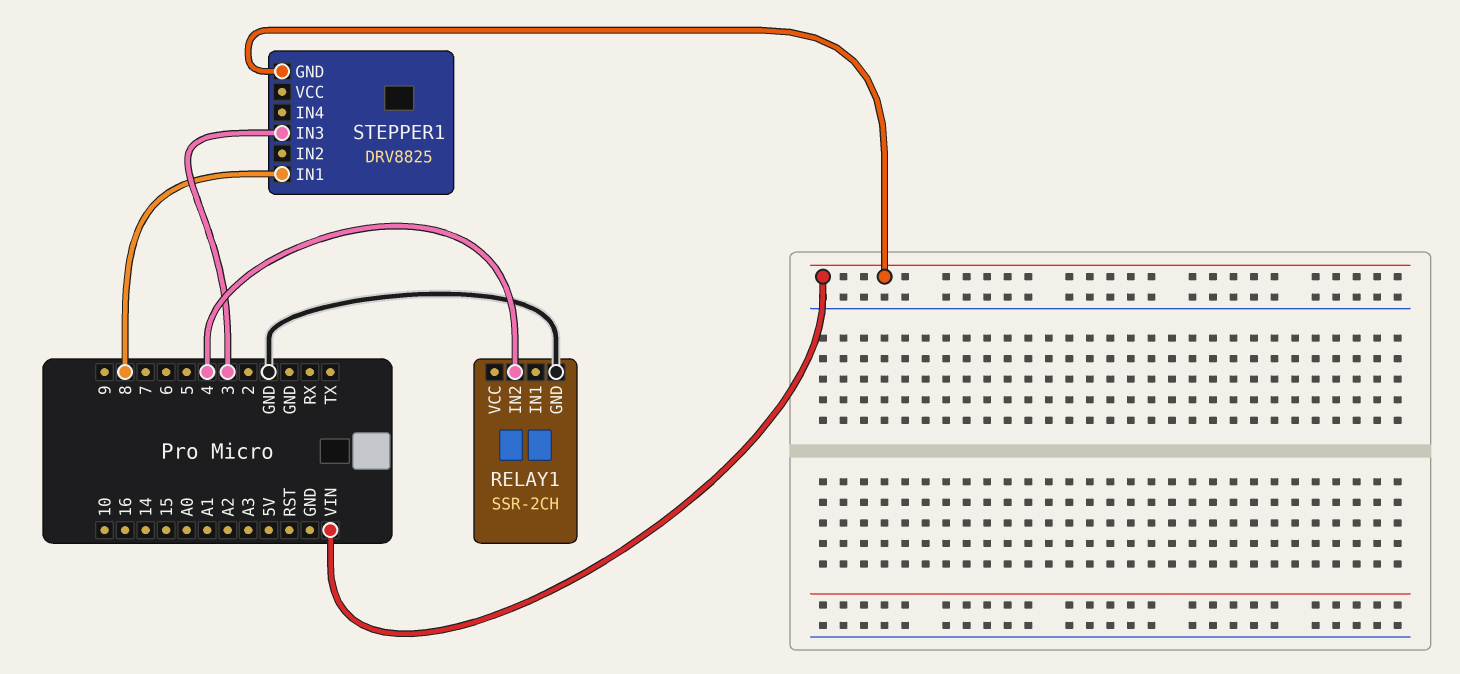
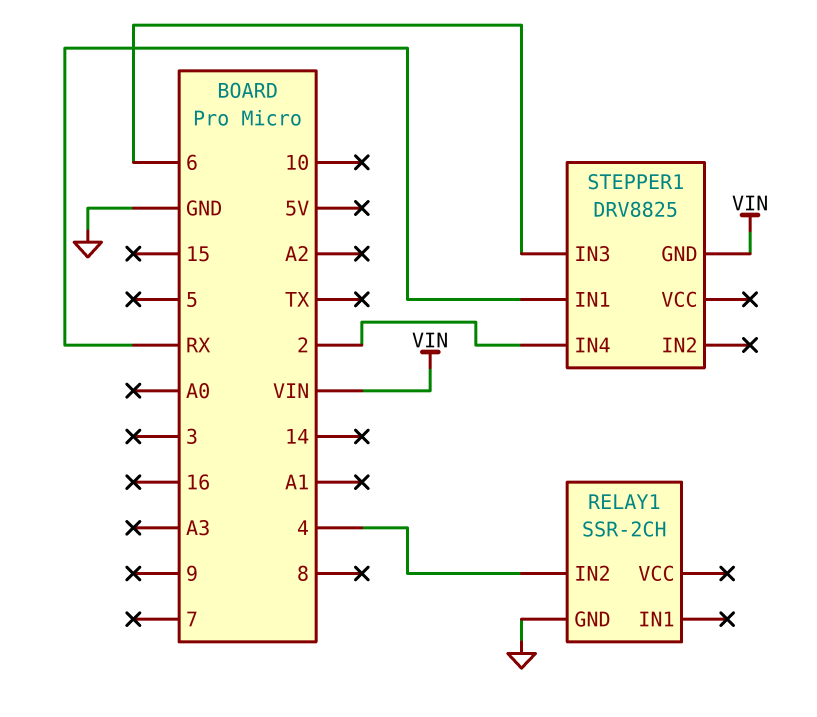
STEPPER1 pin IN1: 8 -> RX
STEPPER1 pin IN3: 3 -> 6
STEPPER1 pin IN4: none -> 2

